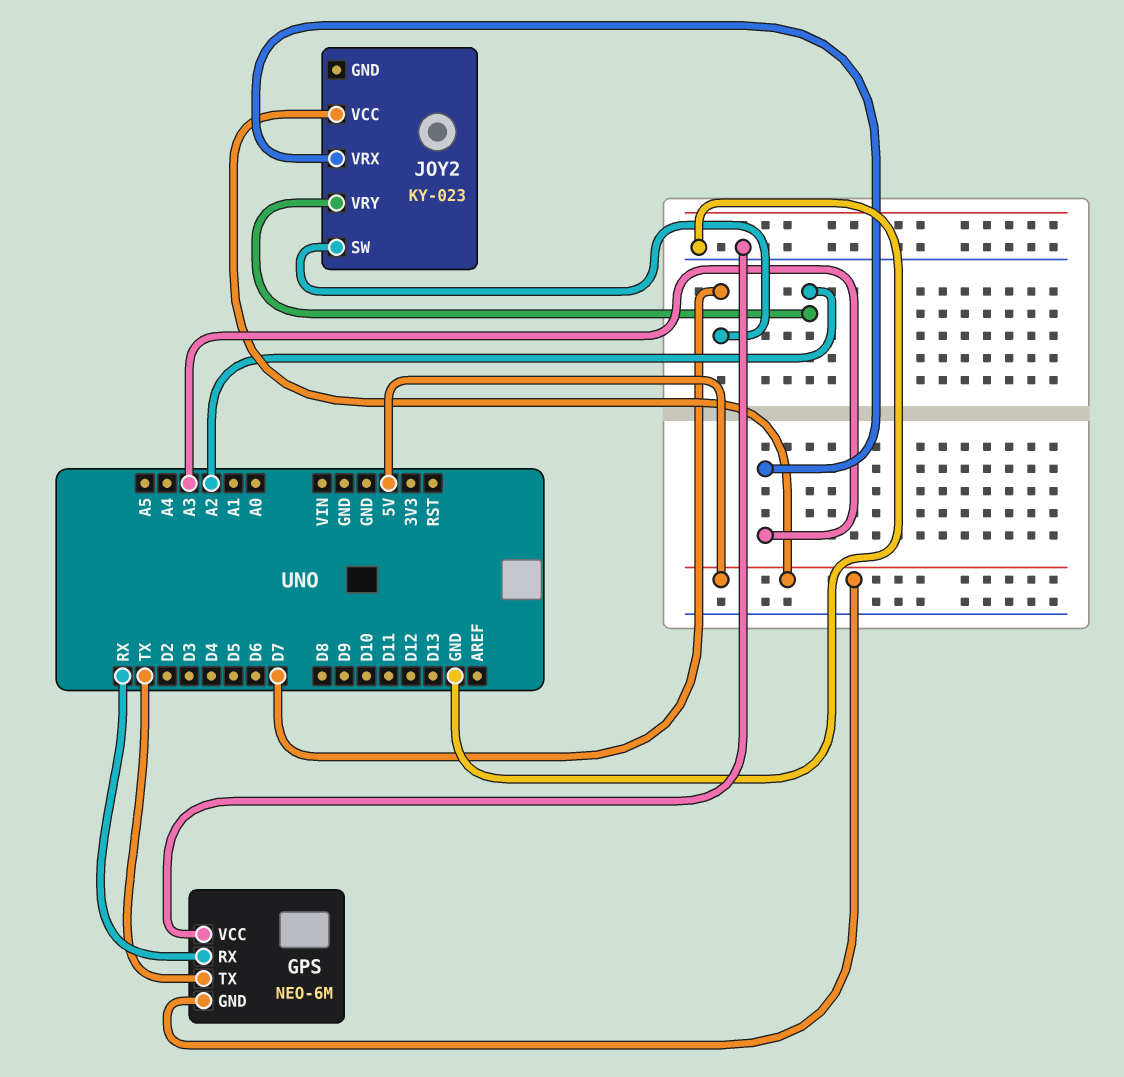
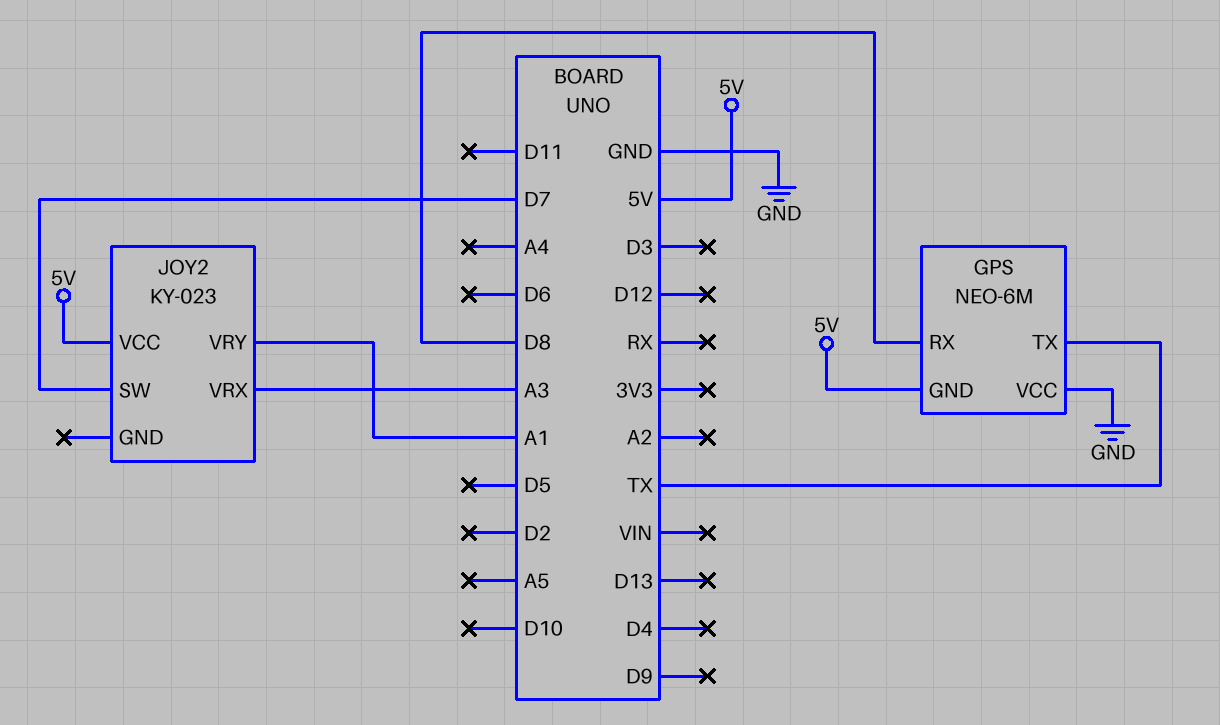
GPS pin RX: RX -> D8
JOY2 pin VRY: A2 -> A1

